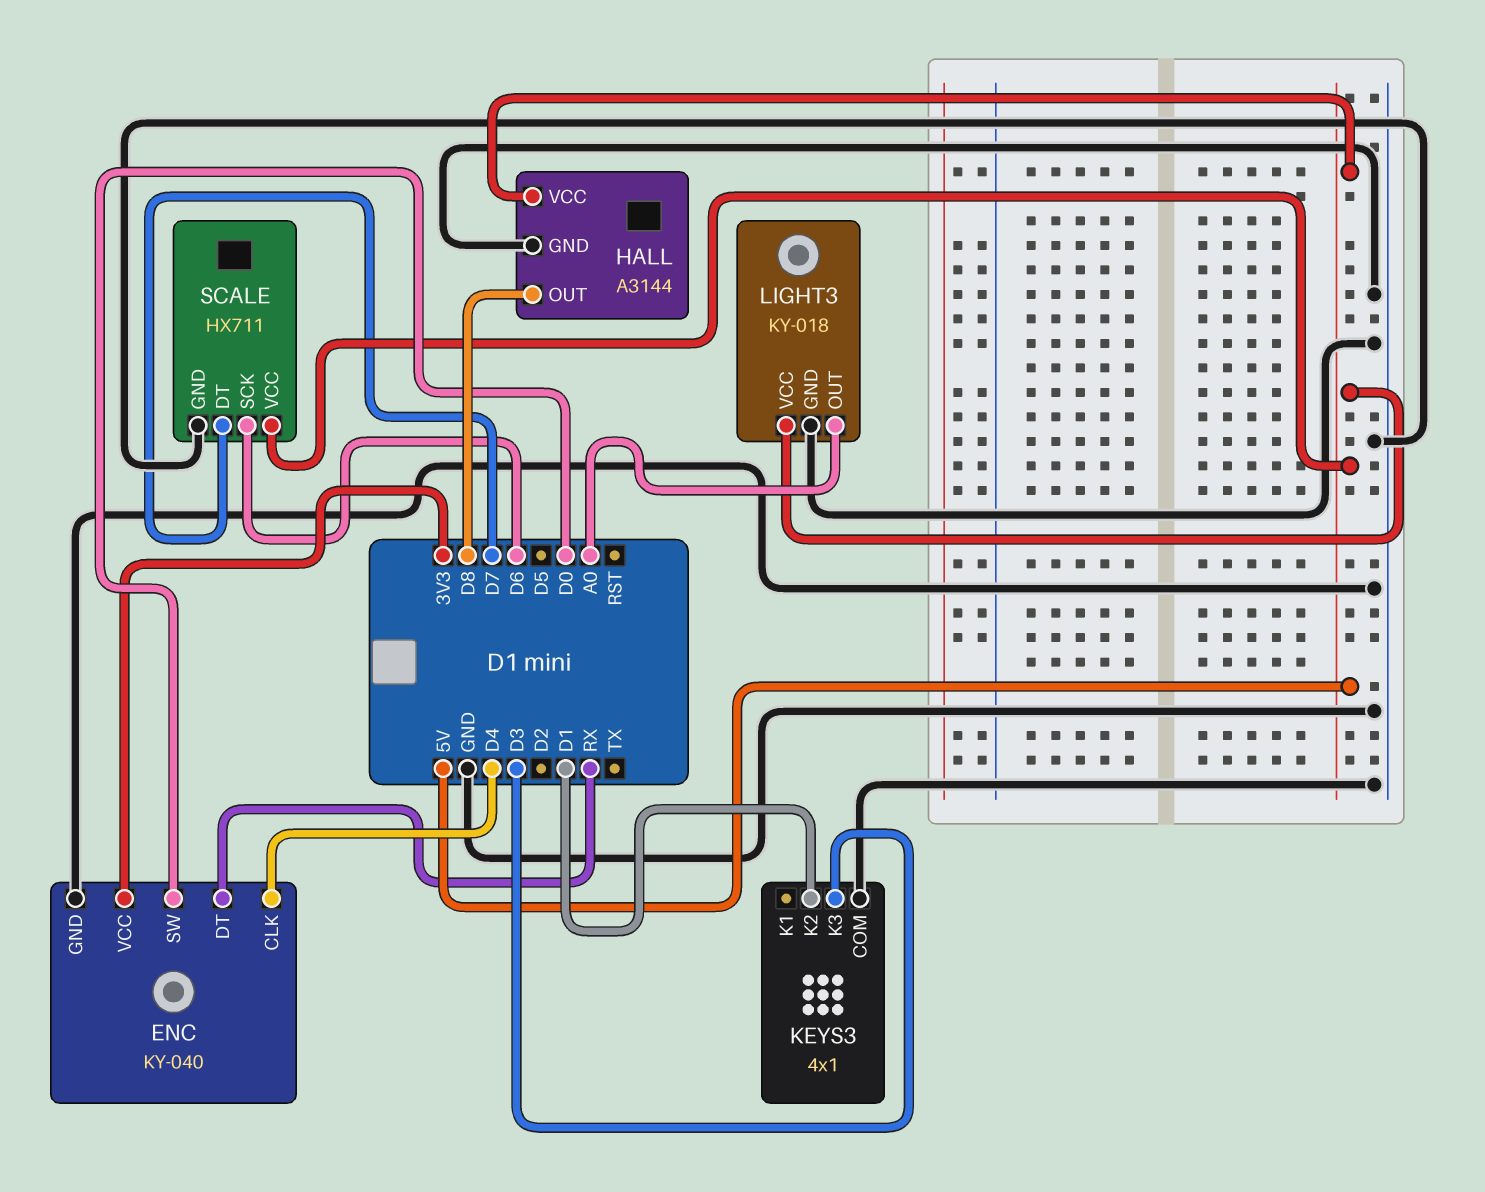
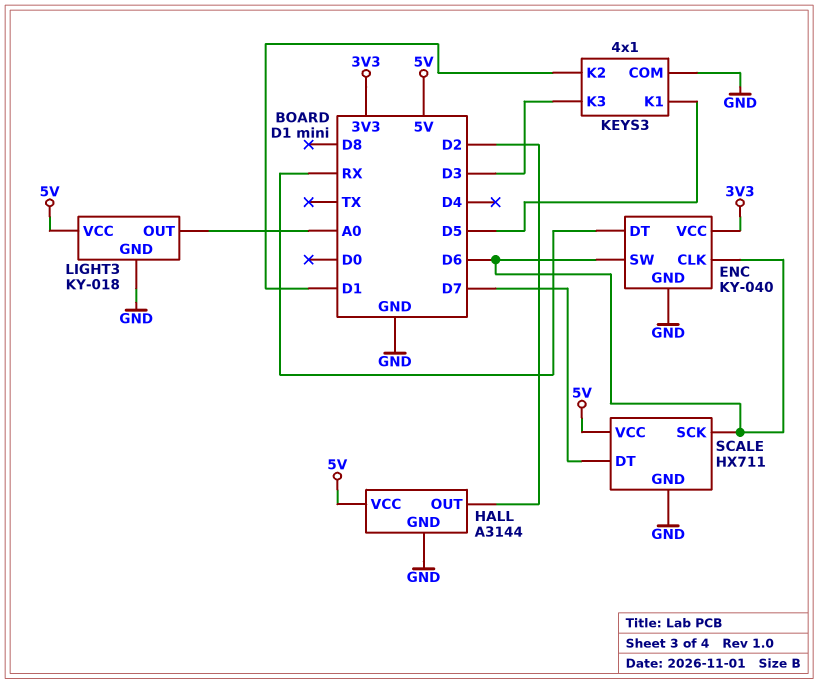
ENC pin CLK: D4 -> D6
ENC pin SW: D0 -> D6
HALL pin OUT: D8 -> D2
KEYS3 pin K1: none -> D5

